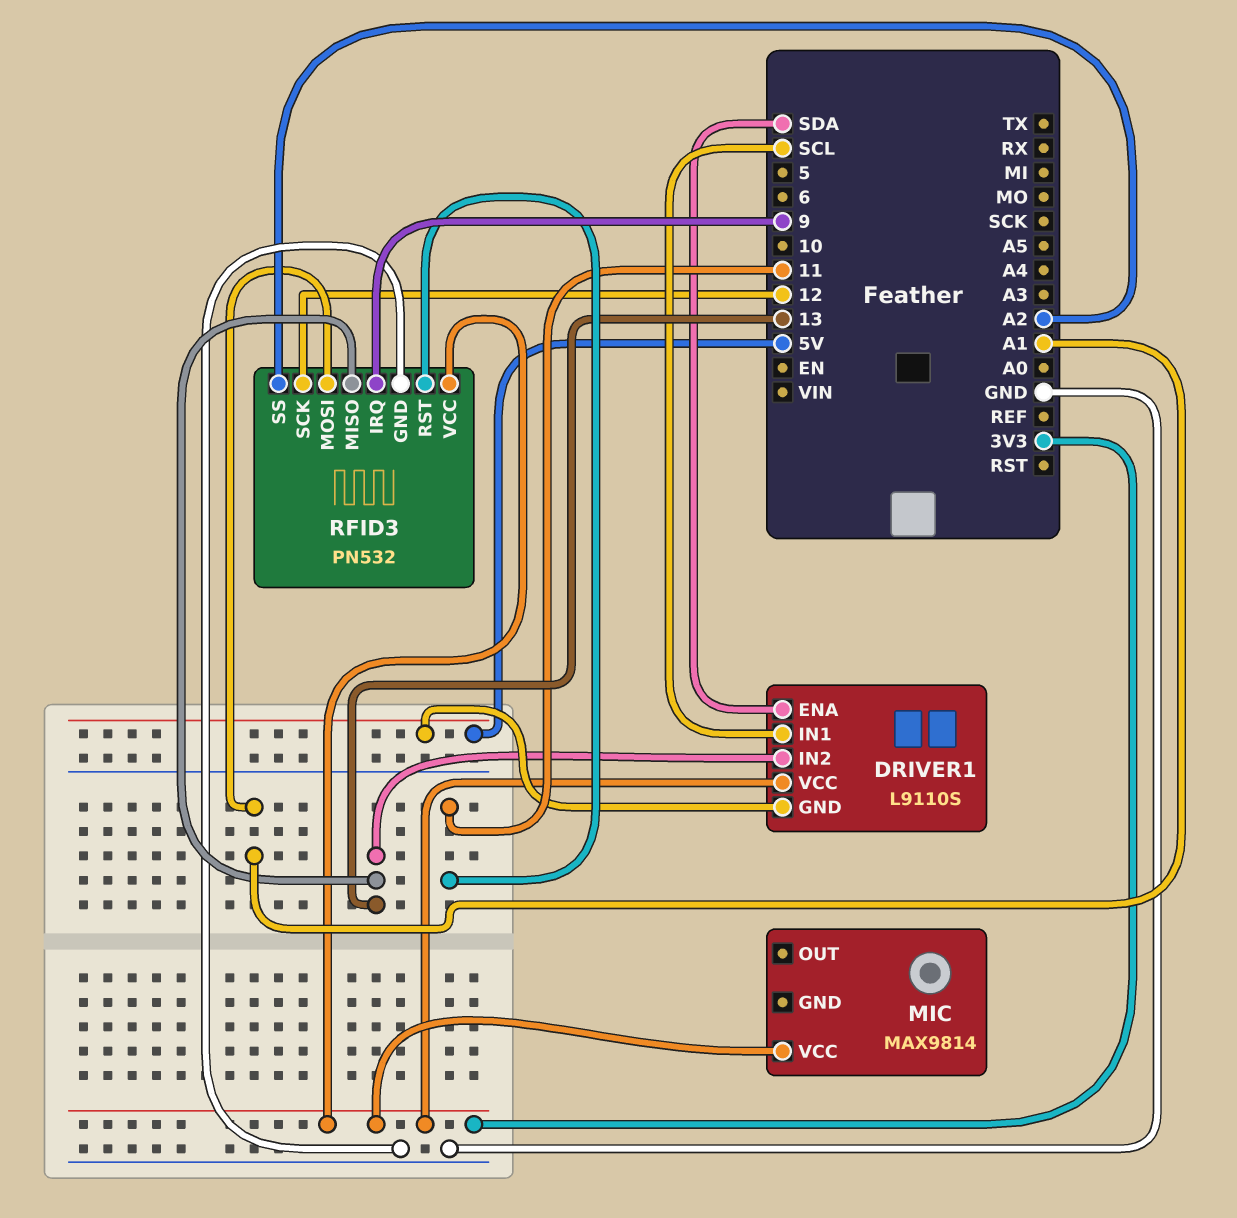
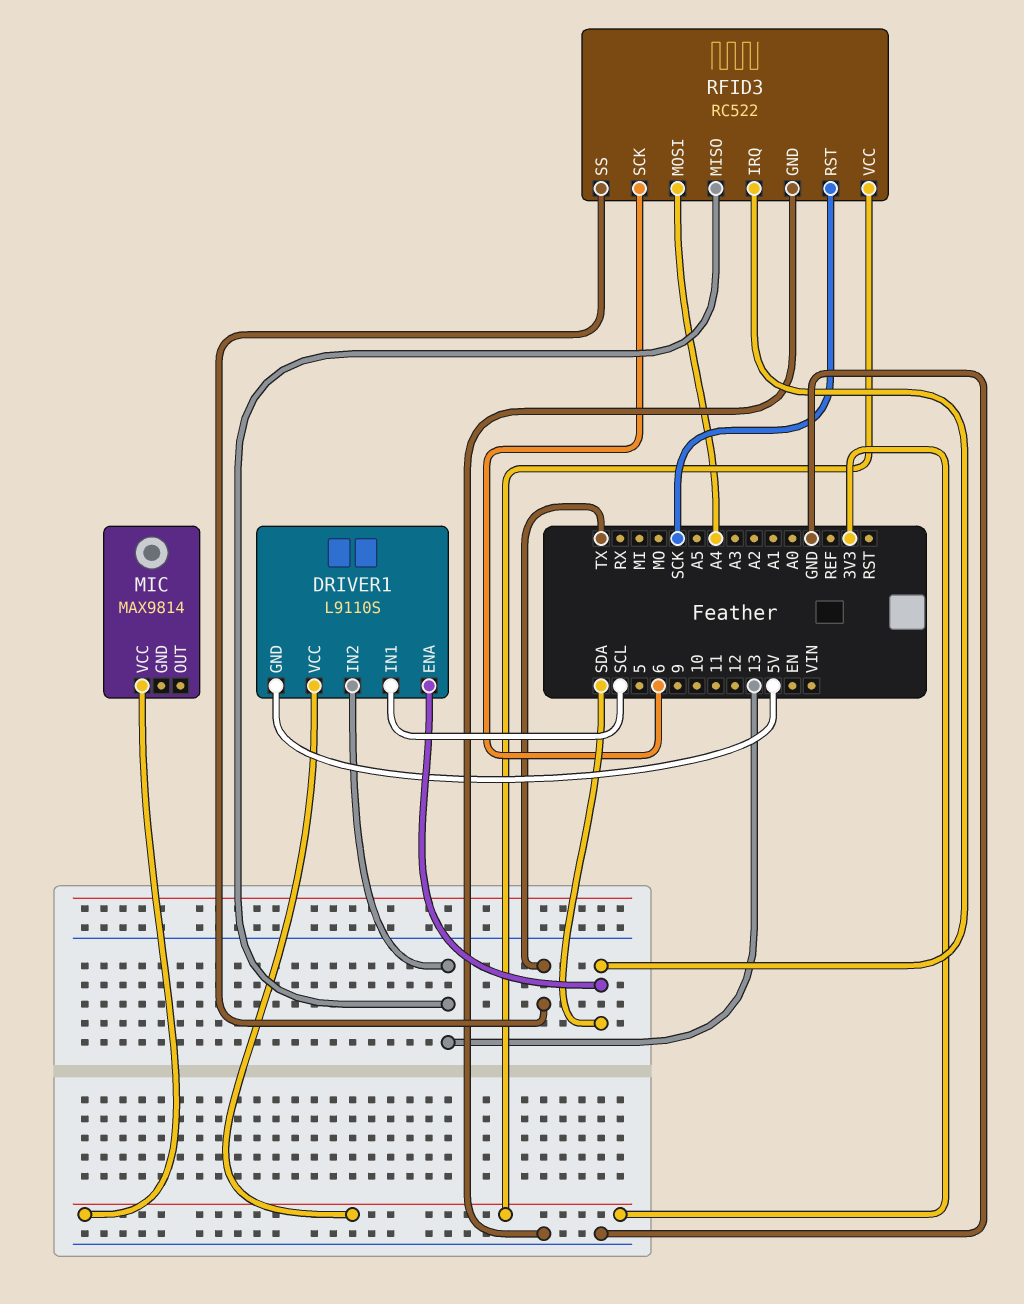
RFID3: PN532 -> RC522
RFID3 pin IRQ: 9 -> SDA
RFID3 pin MOSI: A1 -> A4
RFID3 pin RST: 11 -> SCK
RFID3 pin SCK: 12 -> 6
RFID3 pin SS: A2 -> TX

